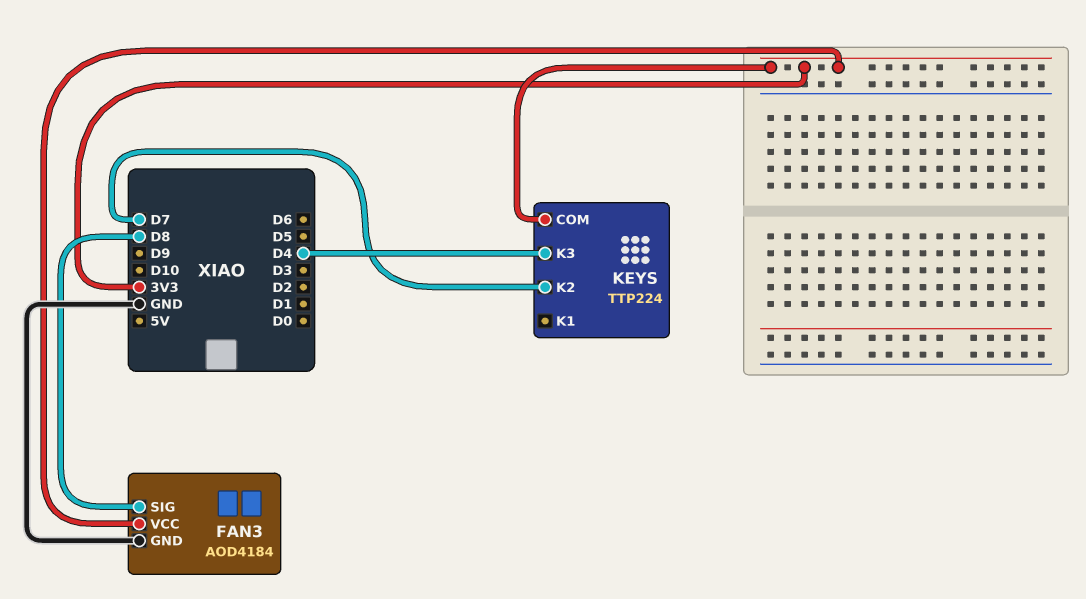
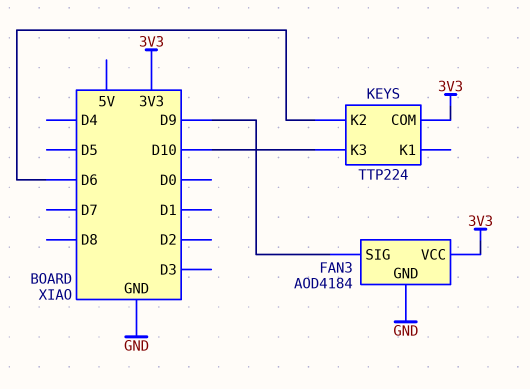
FAN3 pin SIG: D8 -> D9
KEYS pin K2: D7 -> D6
KEYS pin K3: D4 -> D10

